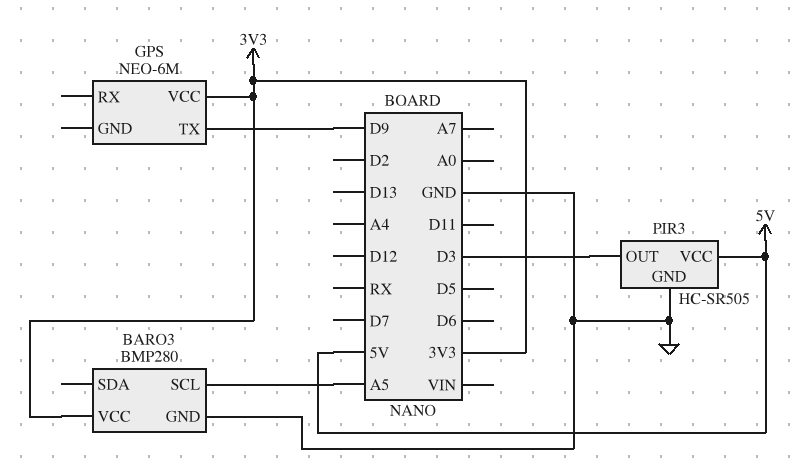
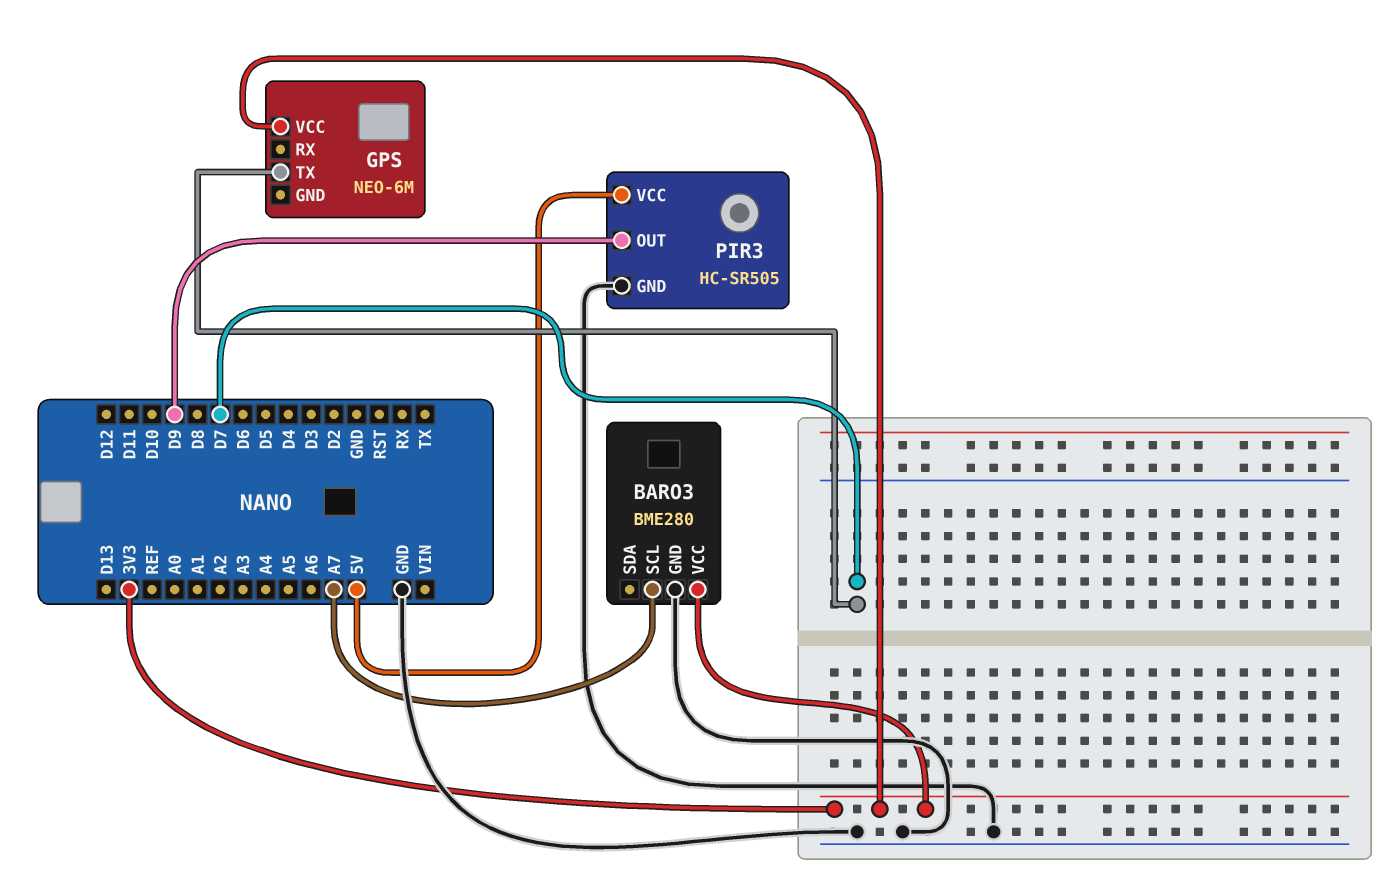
BARO3: BMP280 -> BME280
BARO3 pin SCL: A5 -> A7
GPS pin TX: D9 -> D7
PIR3 pin OUT: D3 -> D9

